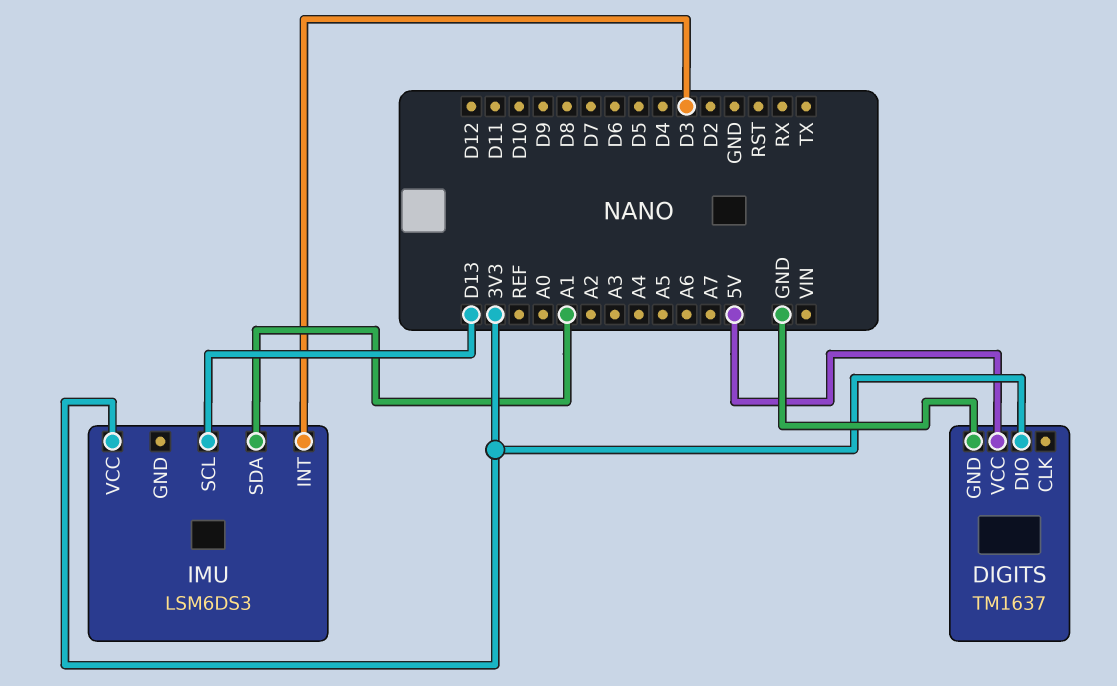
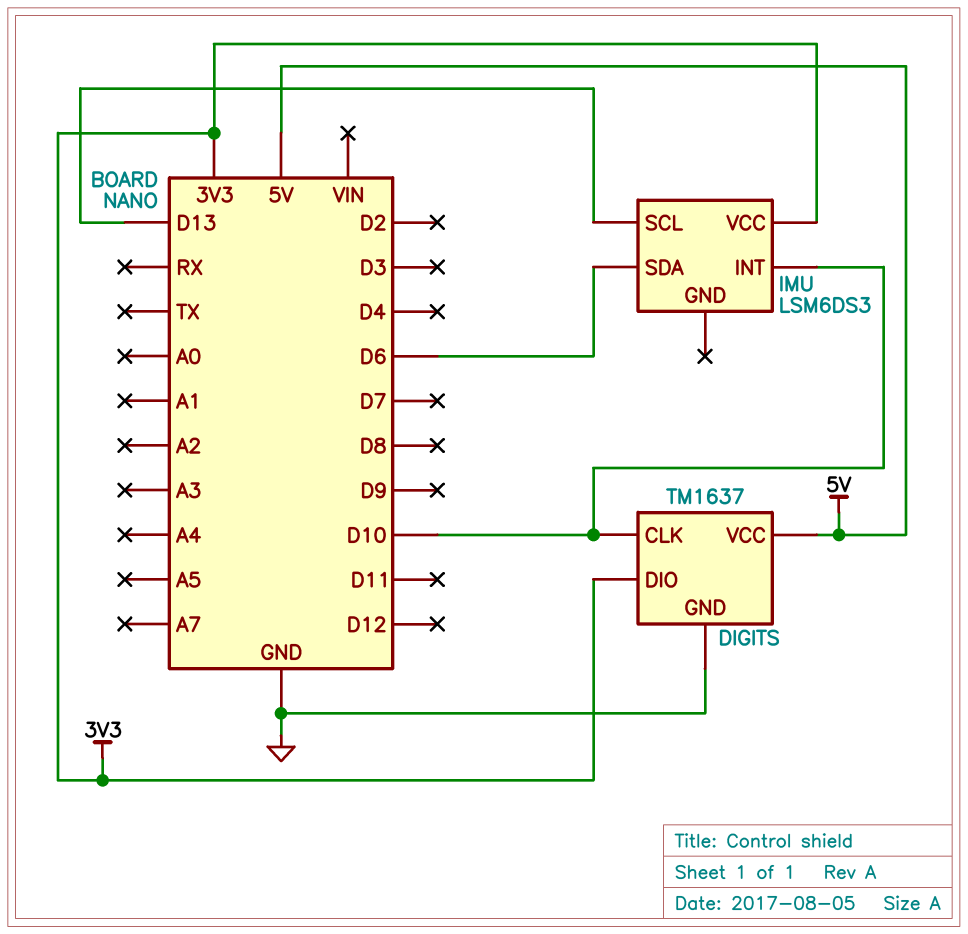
DIGITS pin CLK: none -> D10
IMU pin INT: D3 -> D10
IMU pin SDA: A1 -> D6

